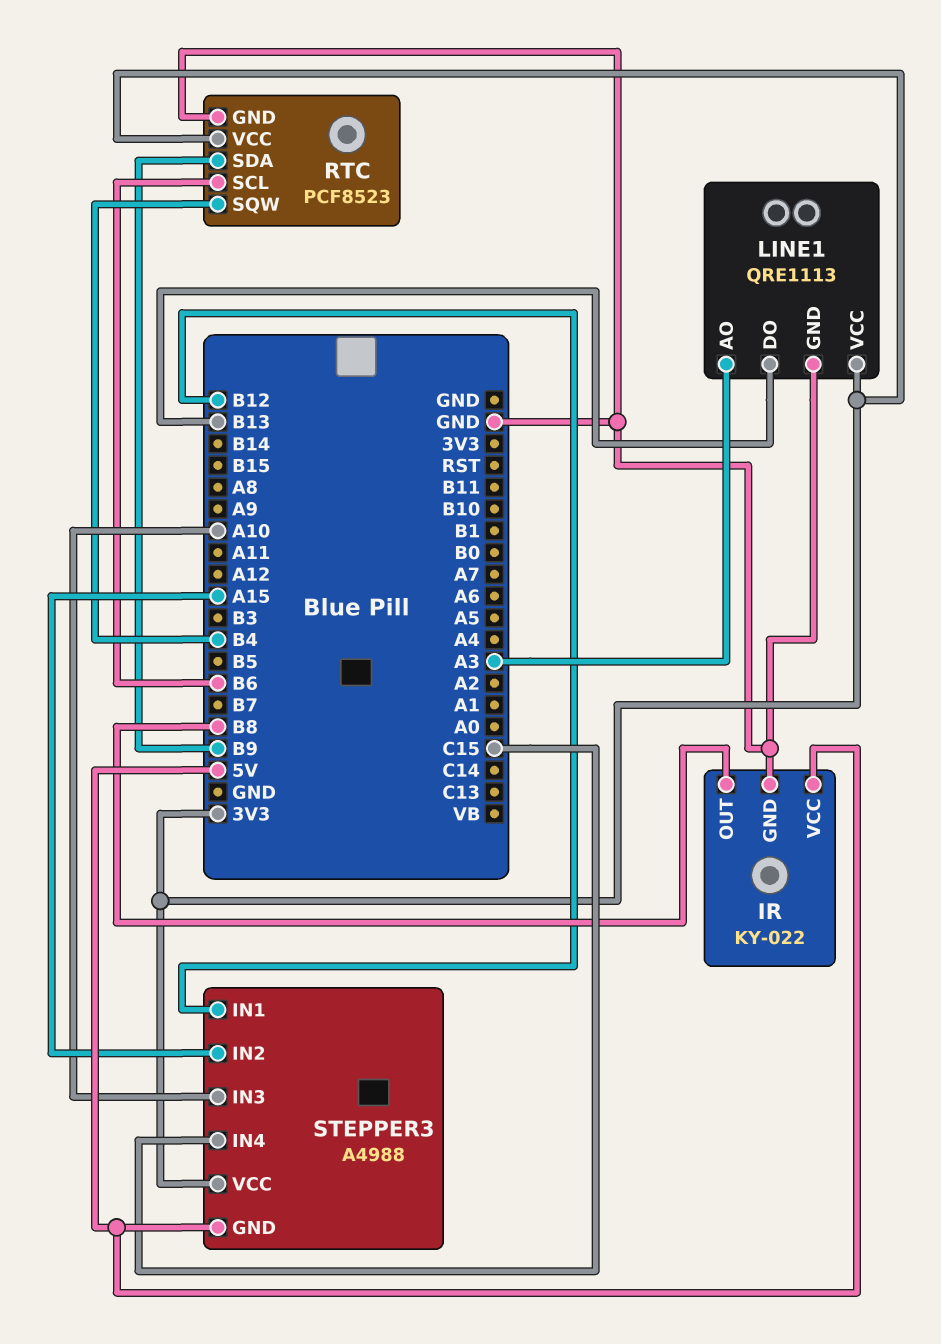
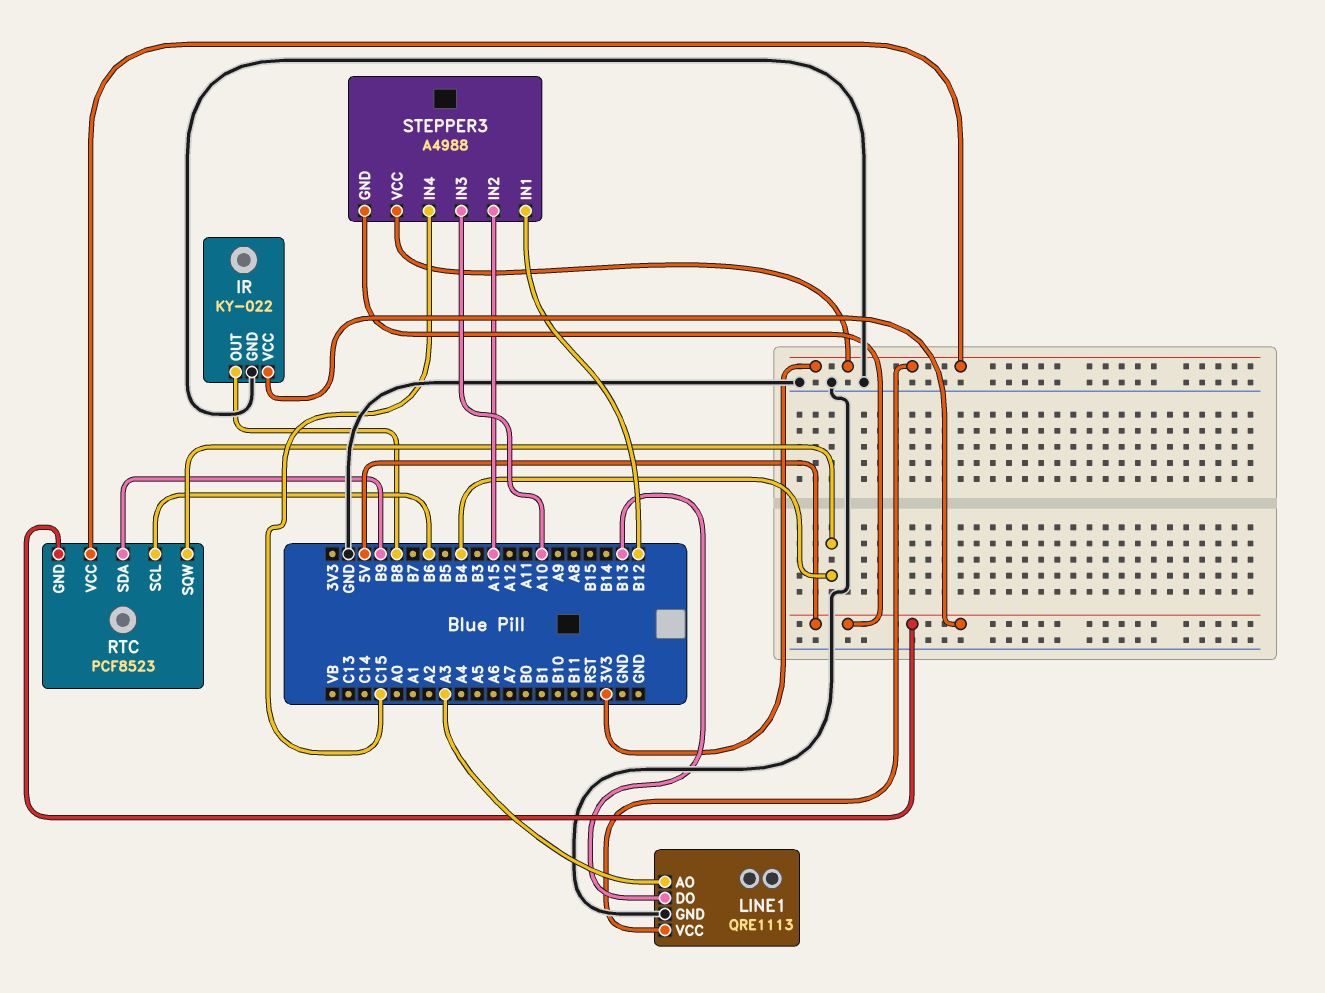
RTC pin GND: GND -> 5V

